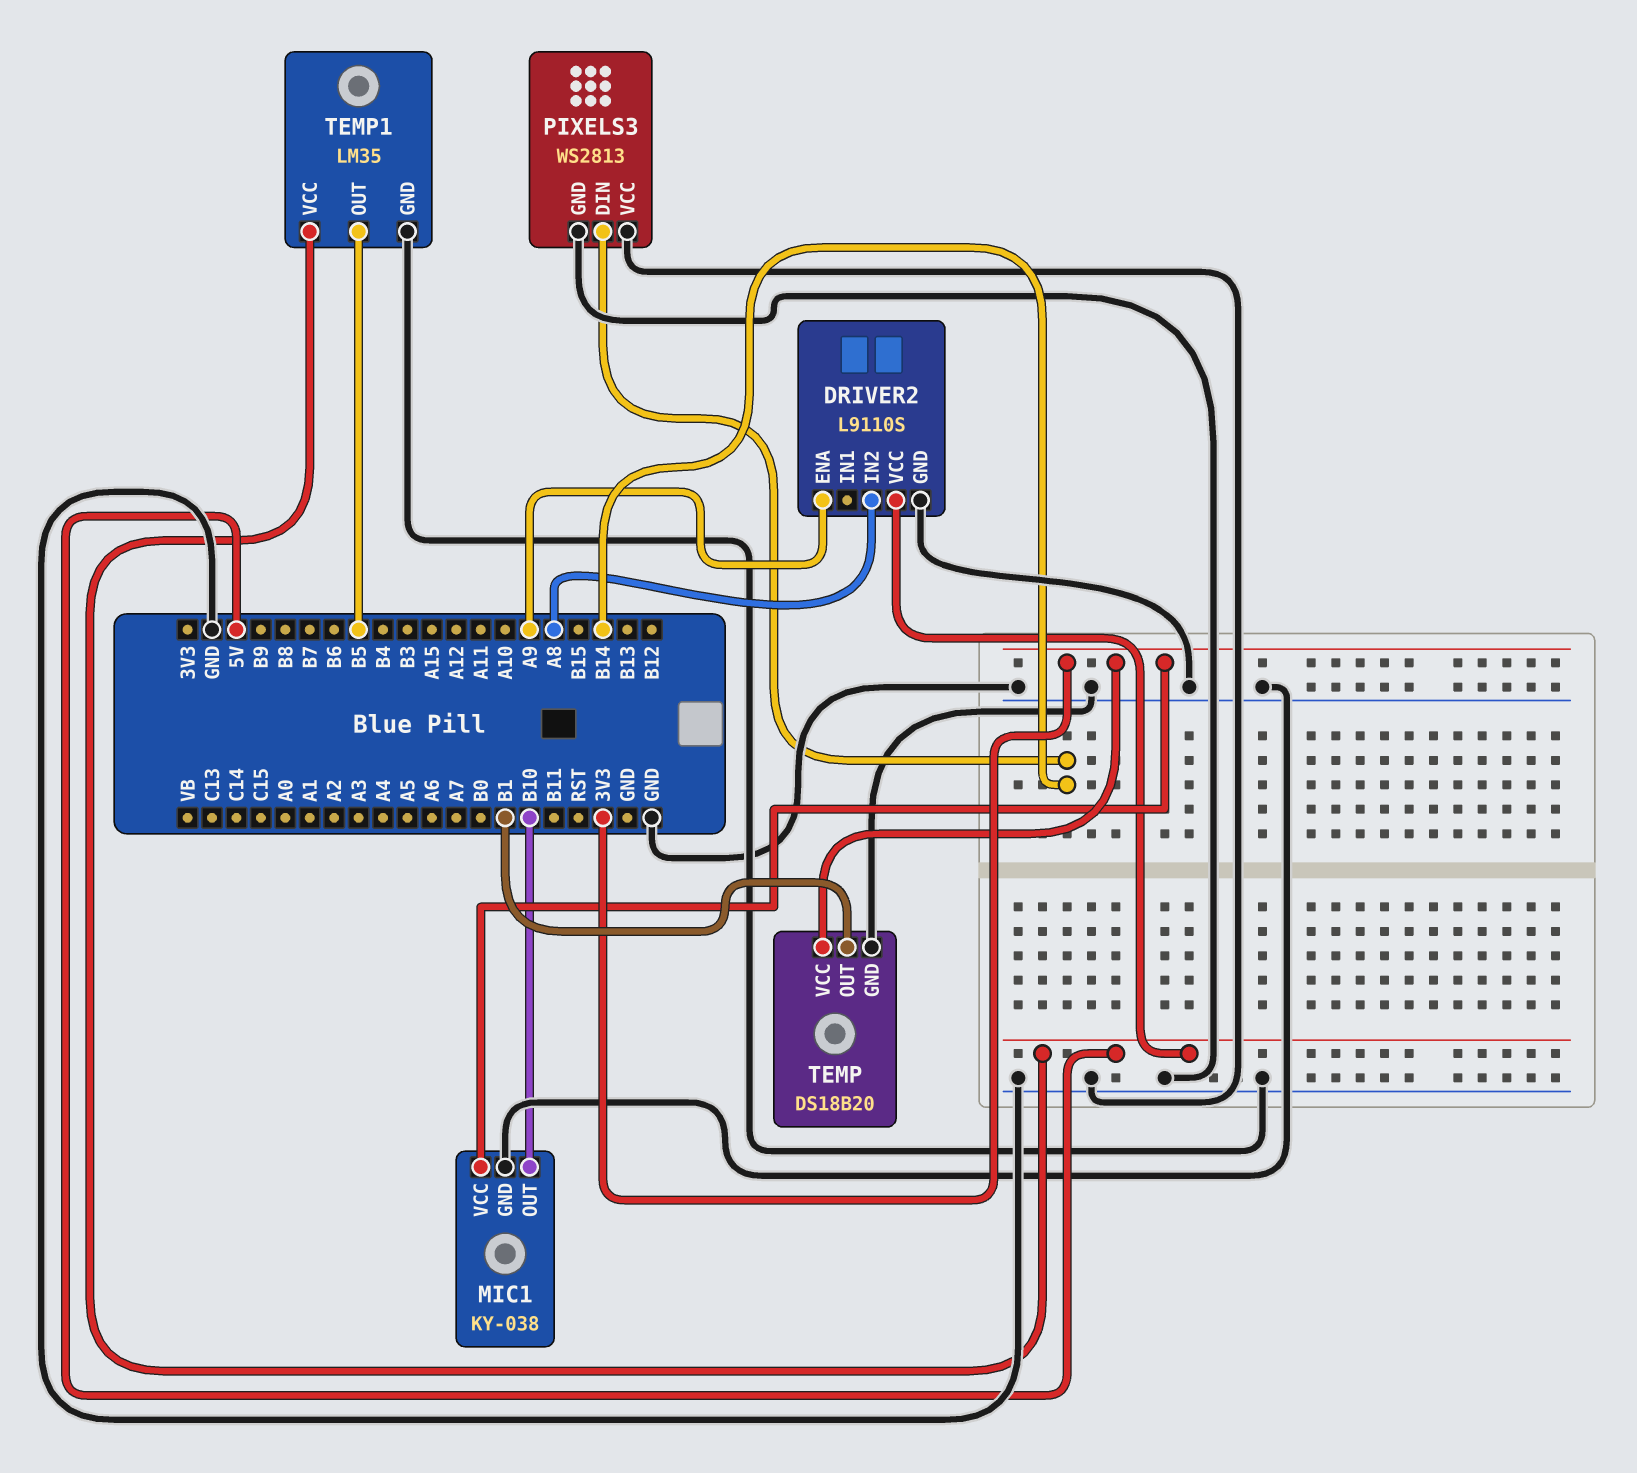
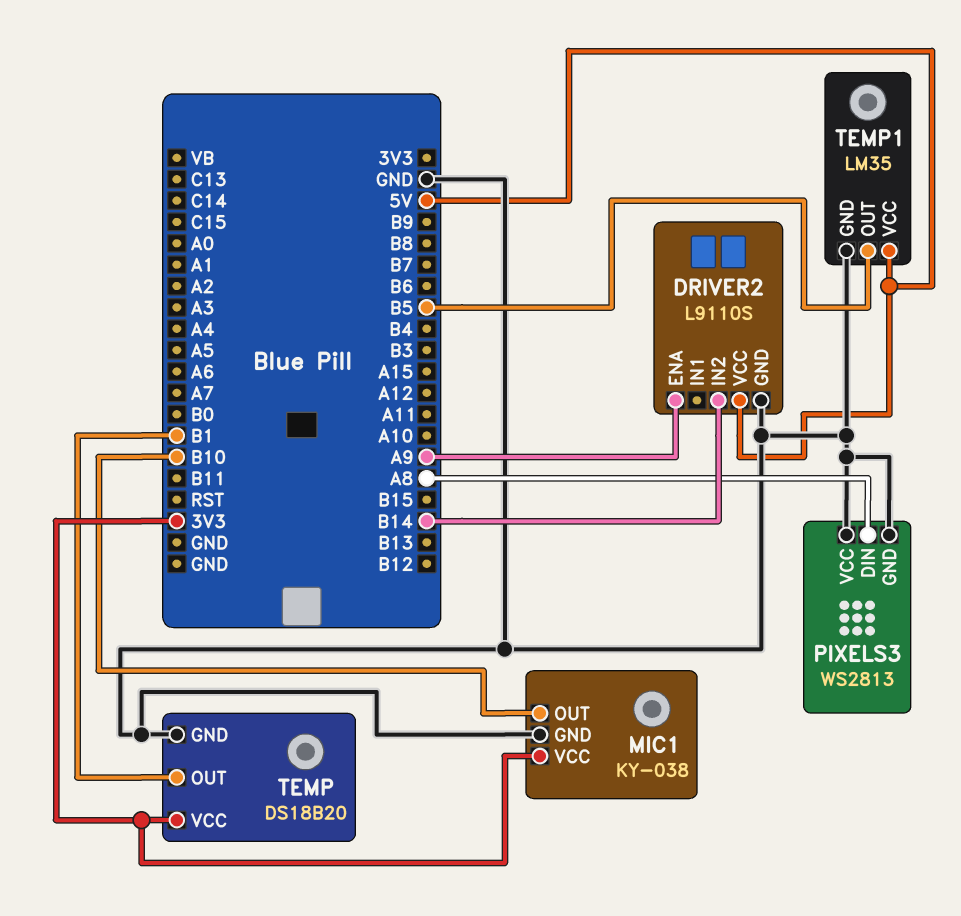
DRIVER2 pin IN2: A8 -> B14
PIXELS3 pin DIN: B14 -> A8

